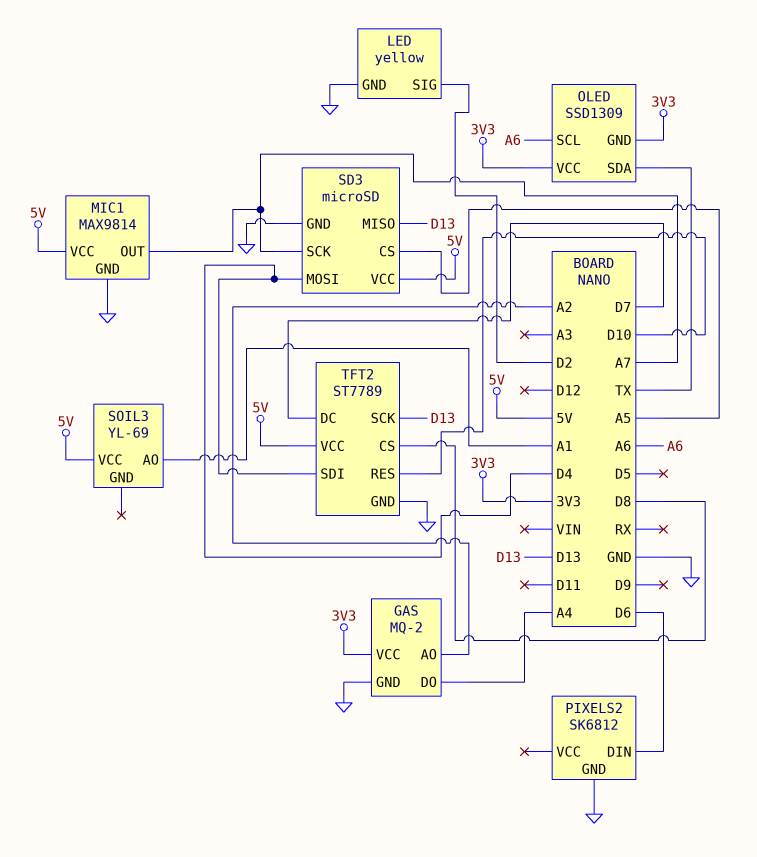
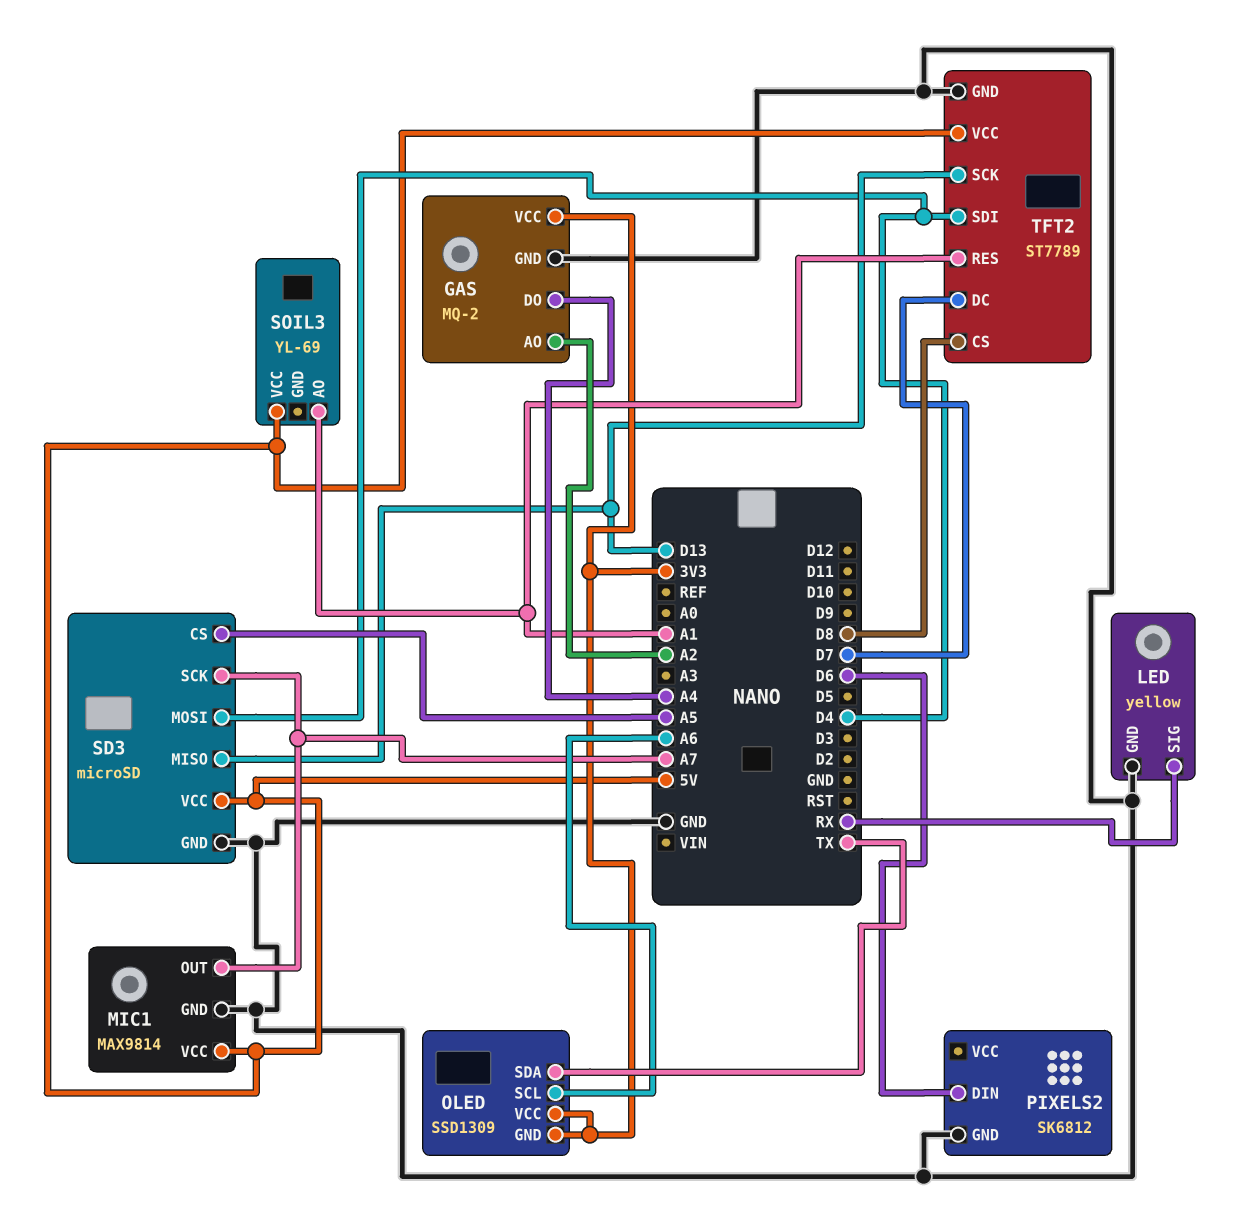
LED pin SIG: D2 -> RX
TFT2 pin RES: D10 -> A1

